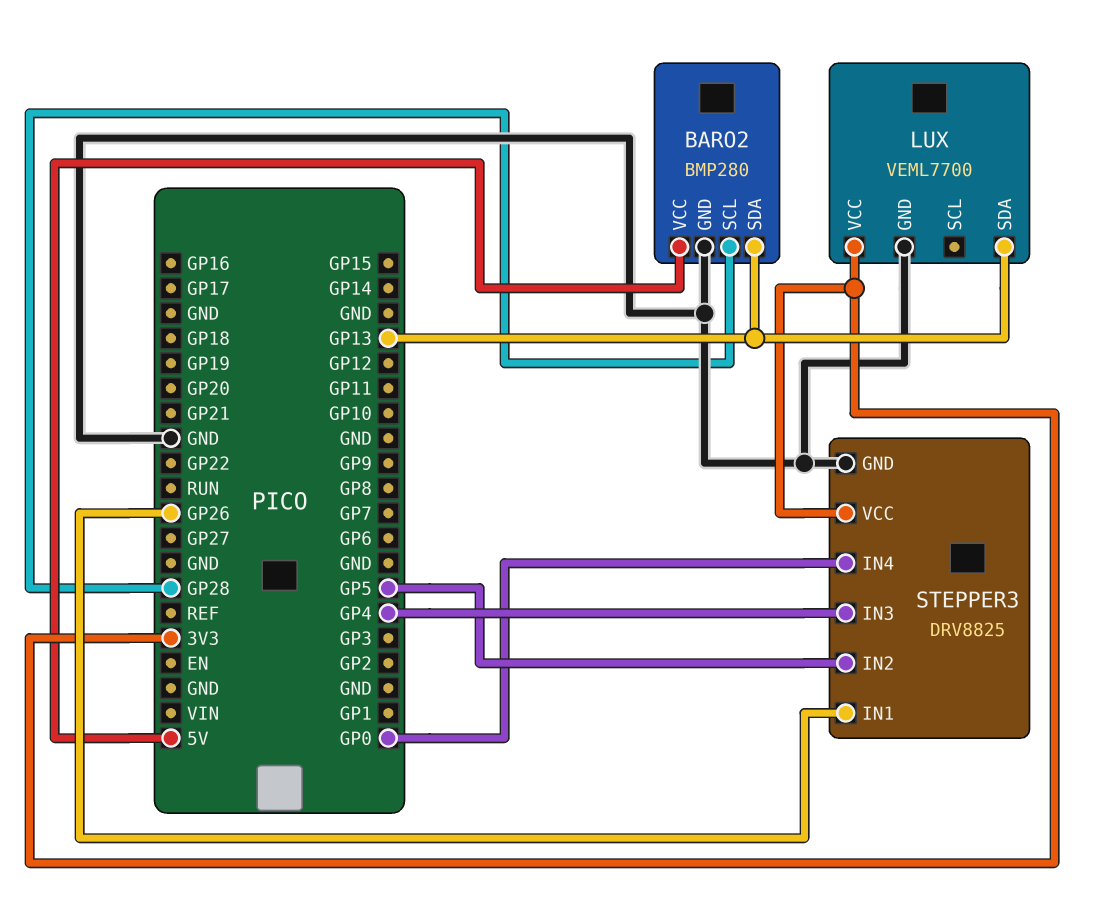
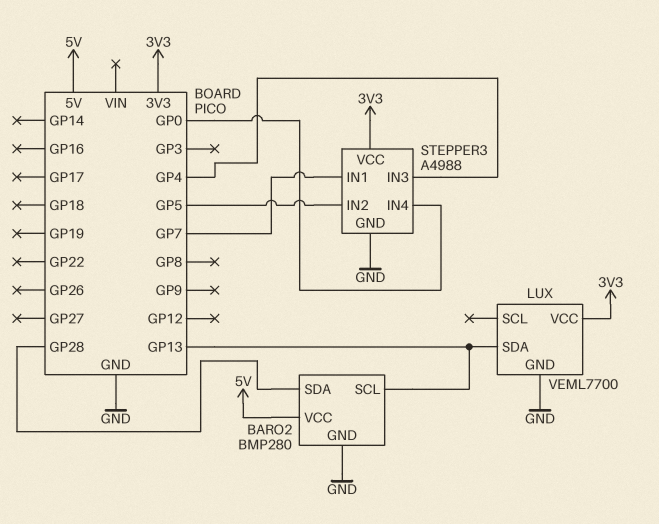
BARO2 pin SCL: GP28 -> GP13
BARO2 pin SDA: GP13 -> GP28
STEPPER3: DRV8825 -> A4988
STEPPER3 pin IN1: GP26 -> GP7

